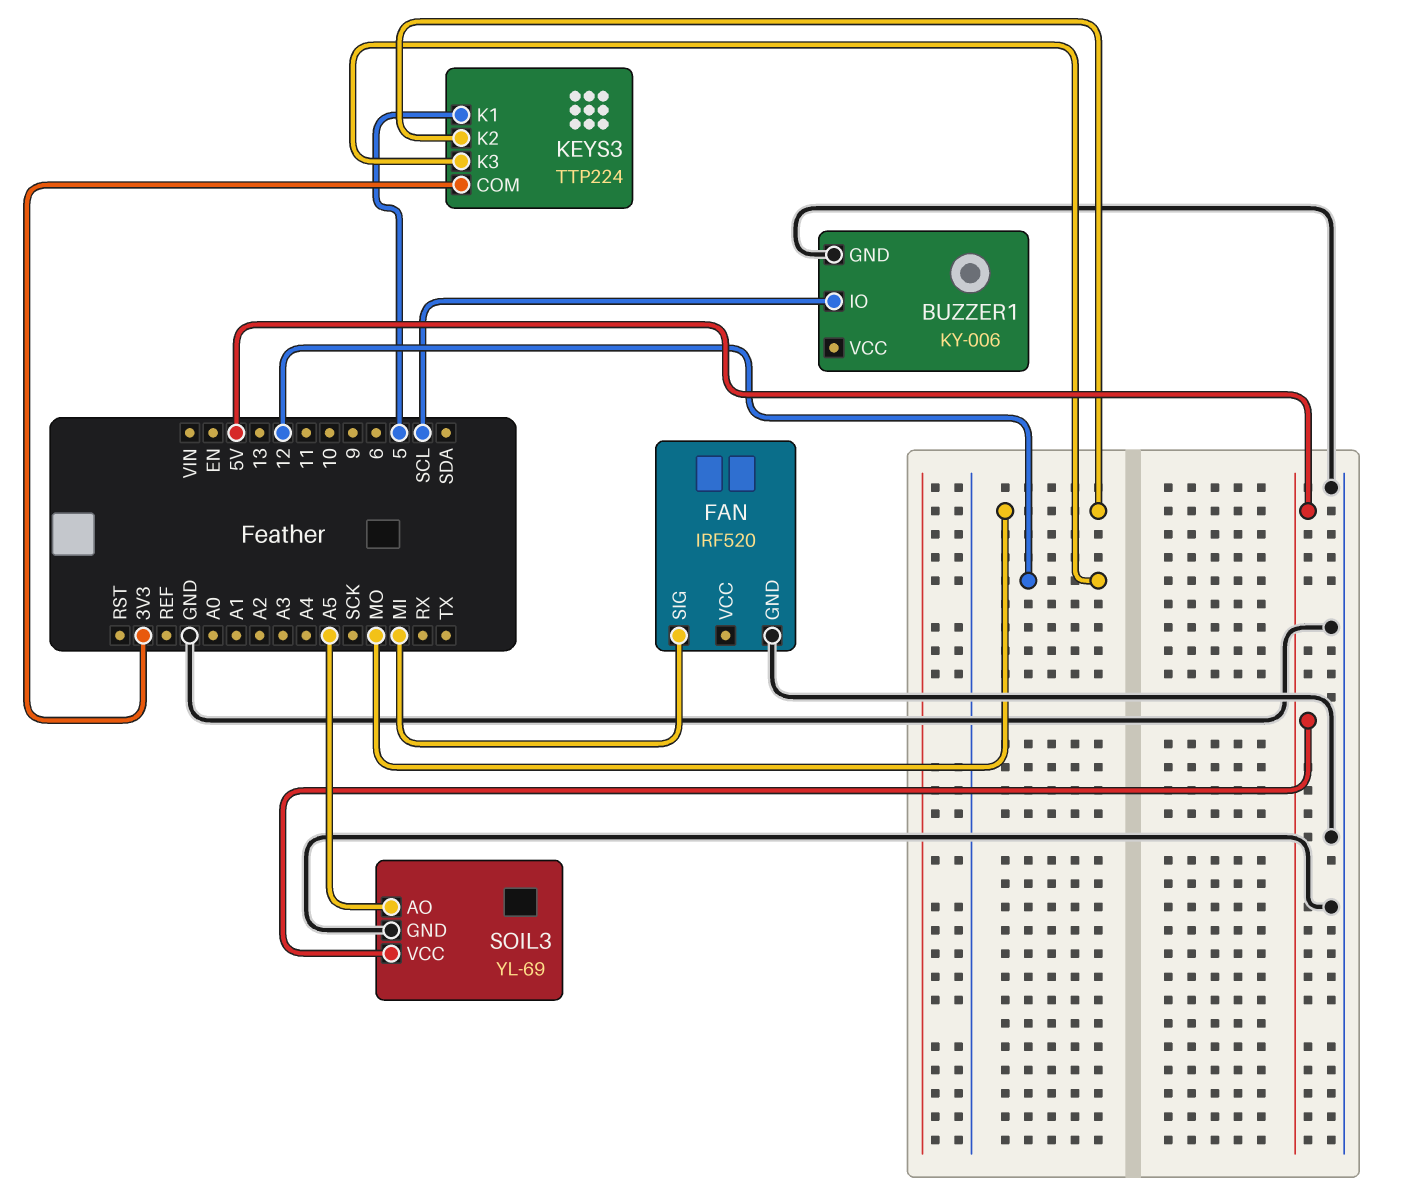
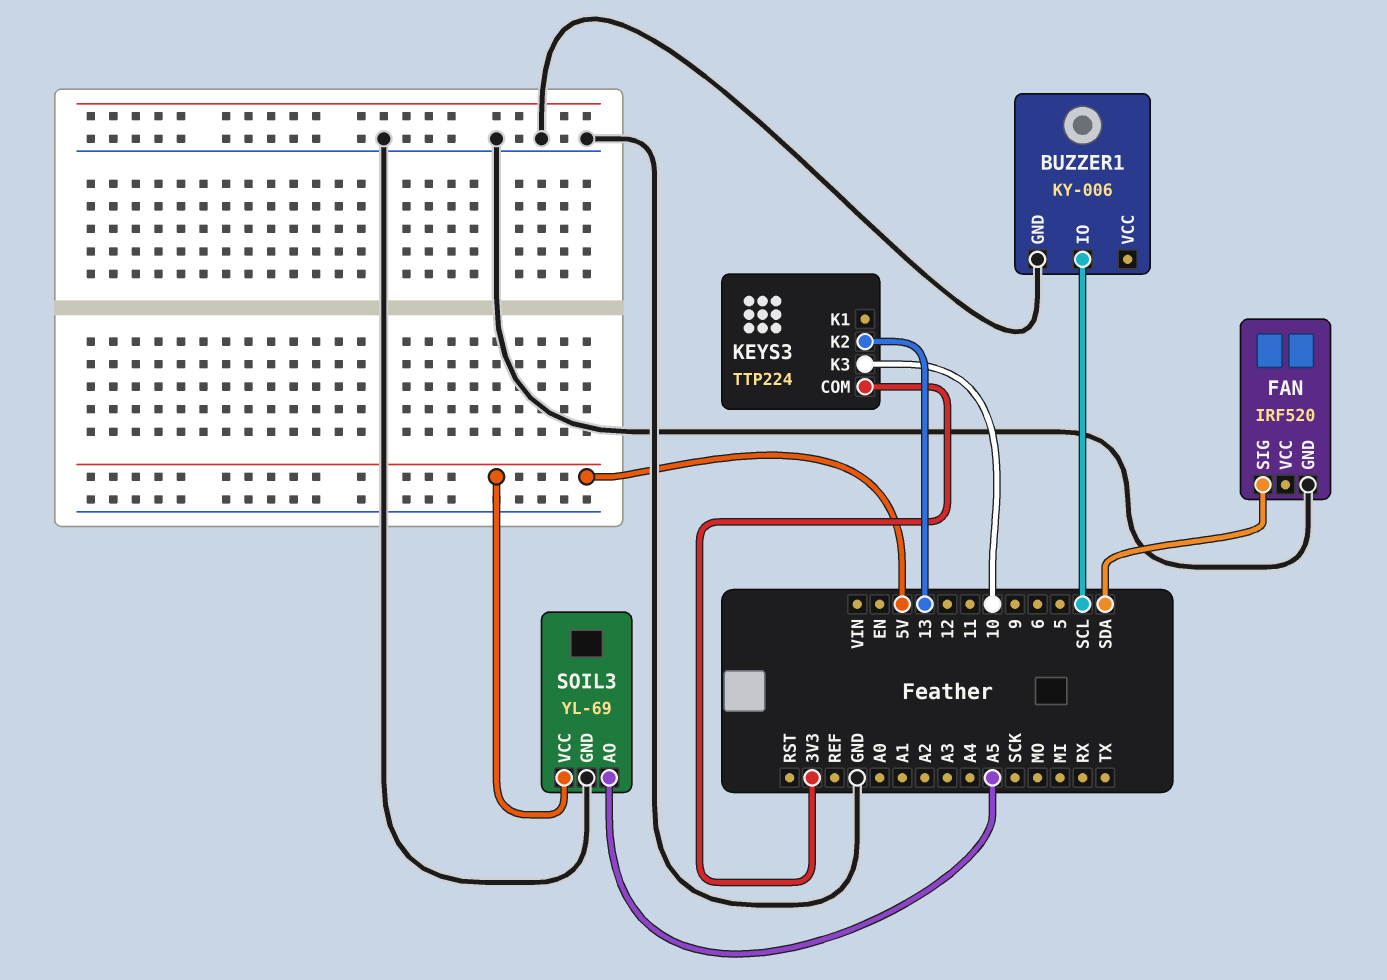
FAN pin SIG: MI -> SDA
KEYS3 pin K1: 5 -> none
KEYS3 pin K2: MO -> 13
KEYS3 pin K3: 12 -> 10

